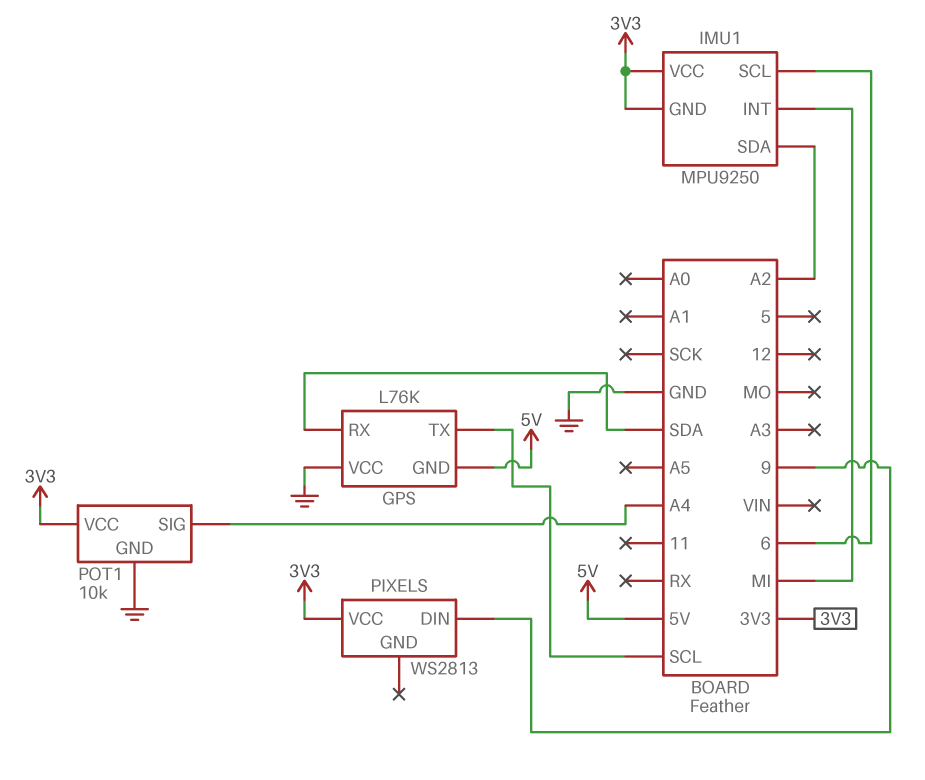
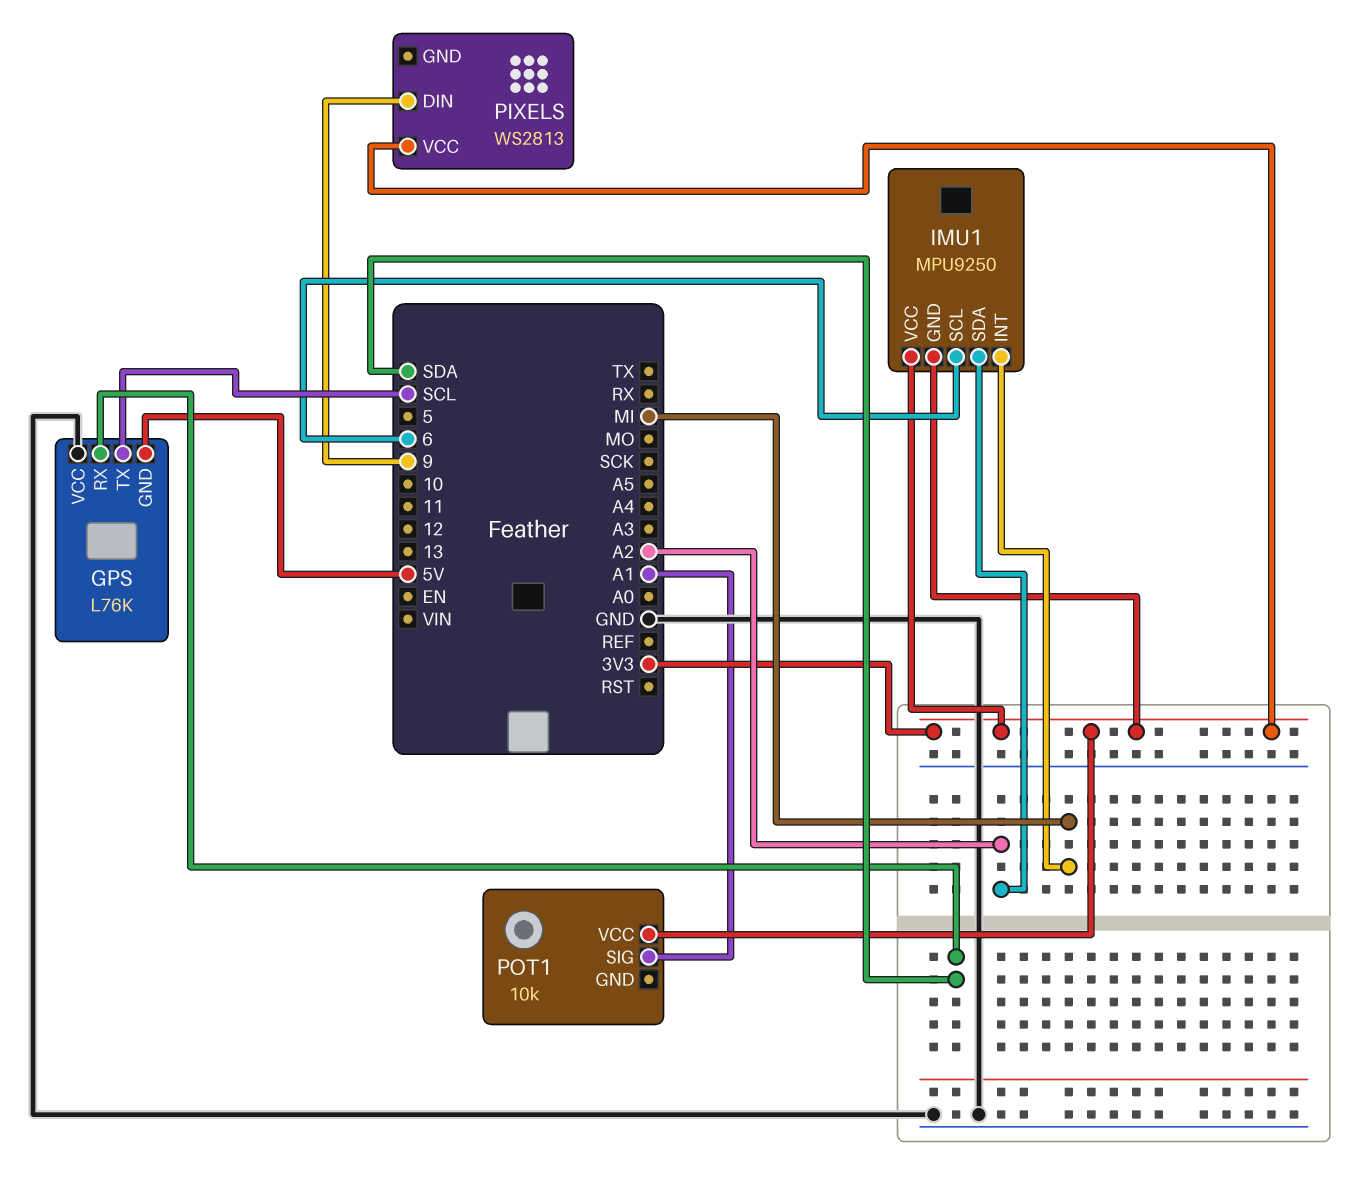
POT1 pin GND: GND -> none
POT1 pin SIG: A4 -> A1

